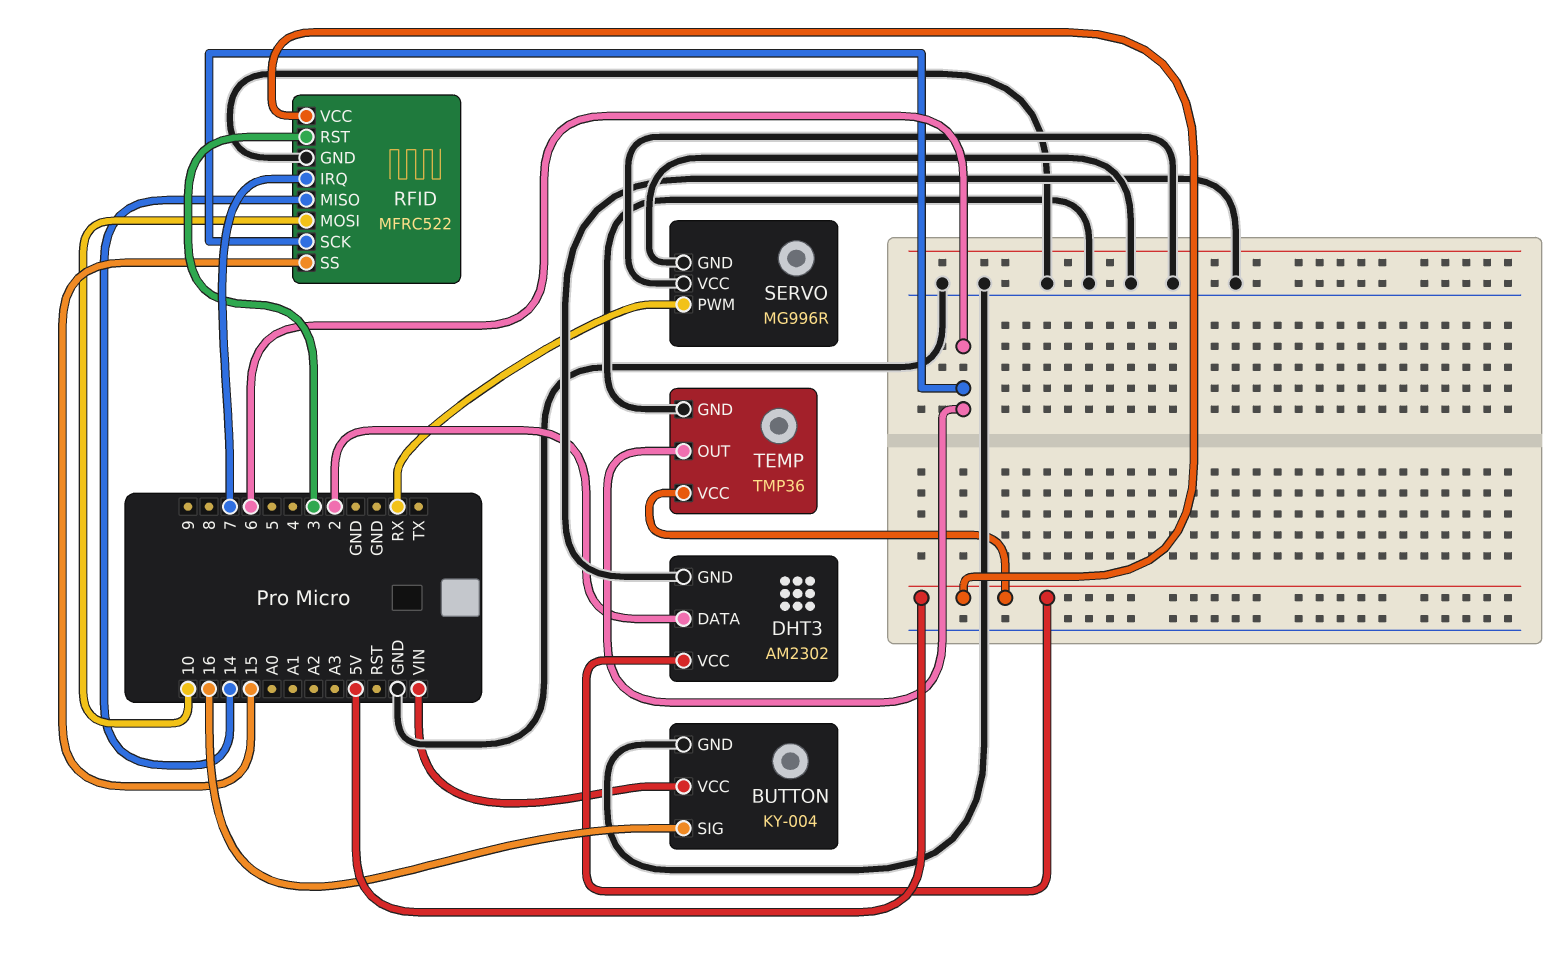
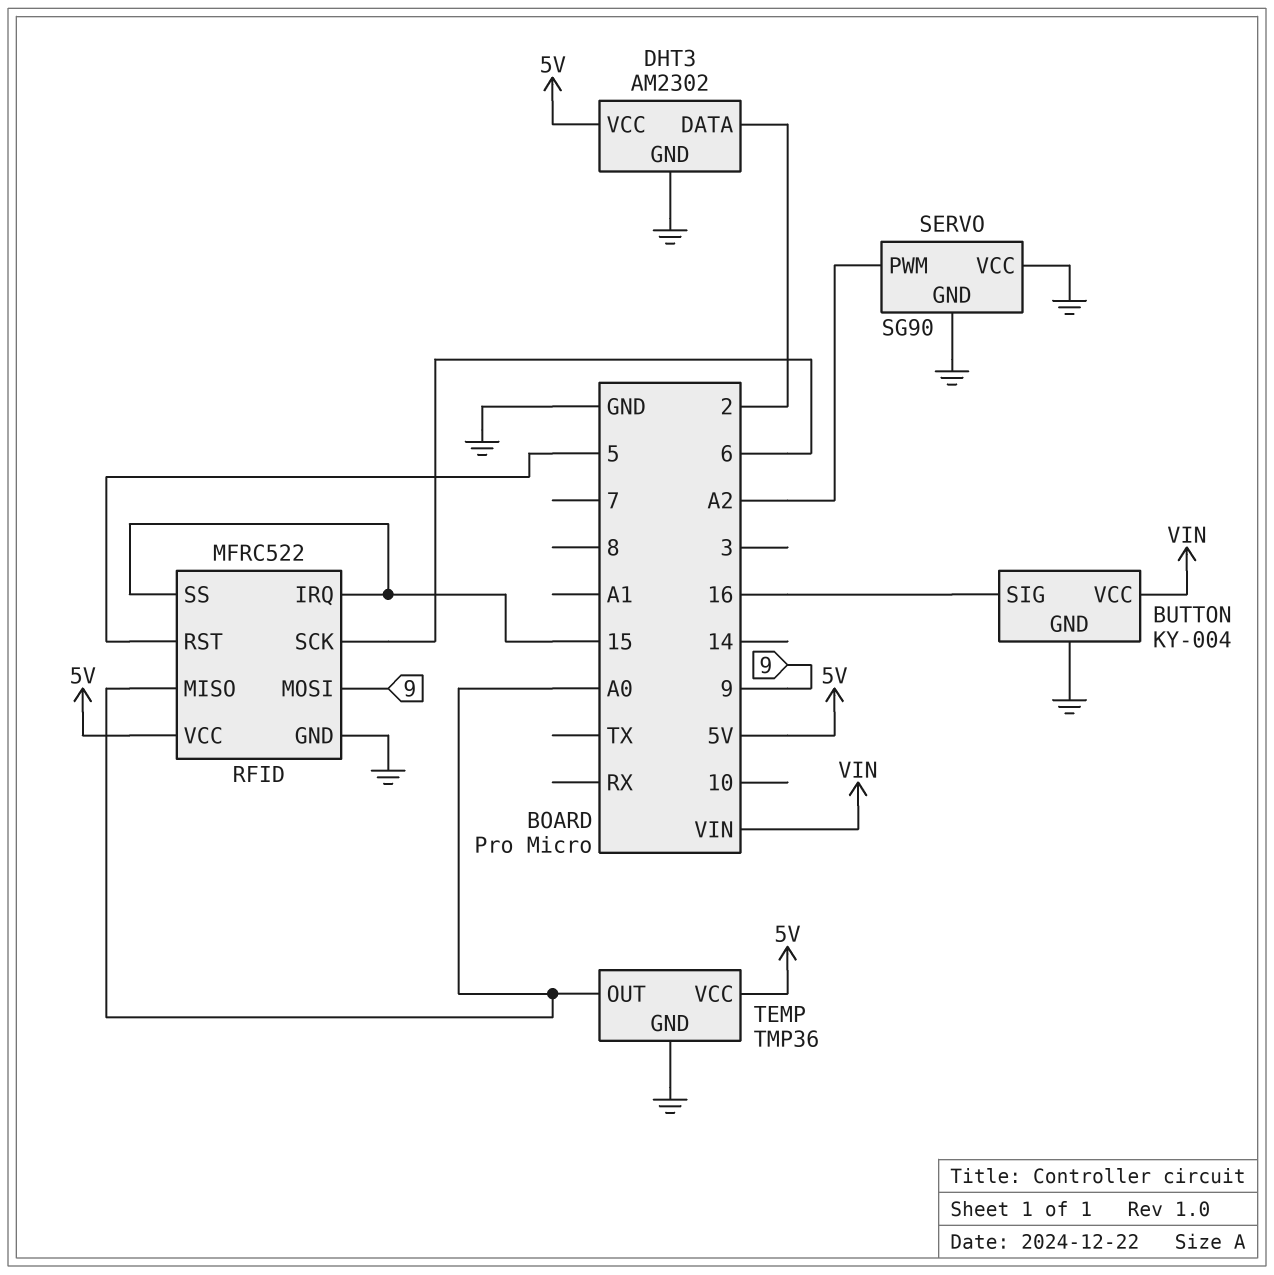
RFID pin IRQ: 7 -> 15
RFID pin MISO: 14 -> A0
RFID pin MOSI: 10 -> 9
RFID pin RST: 3 -> 5
SERVO: MG996R -> SG90
SERVO pin PWM: RX -> A2
TEMP pin OUT: 6 -> A0

